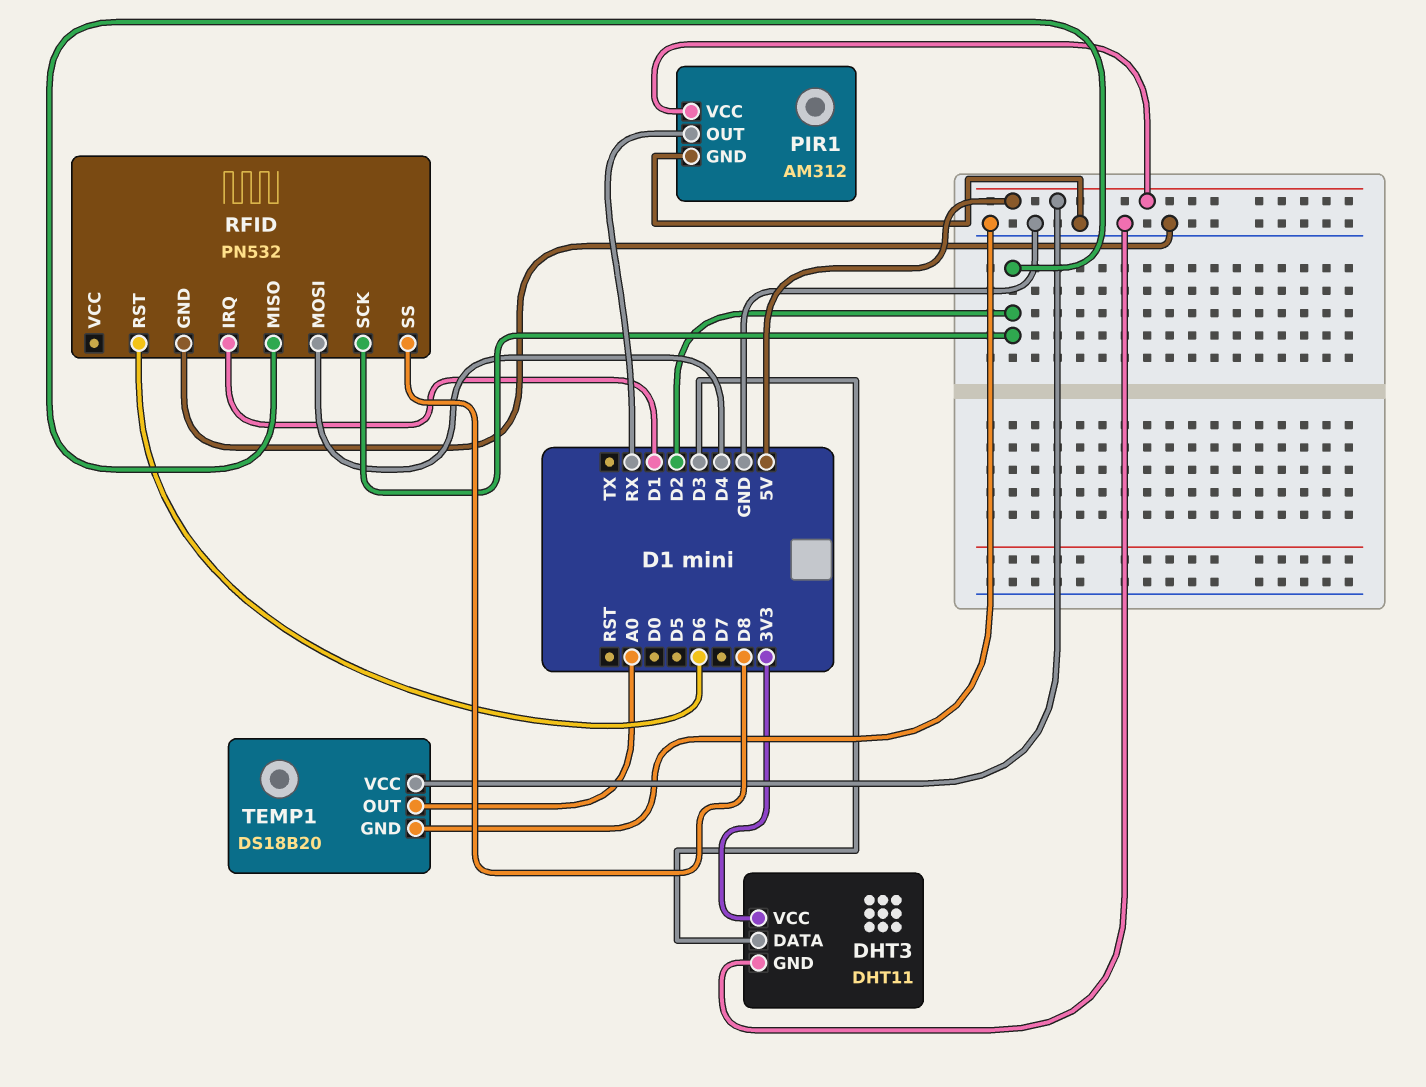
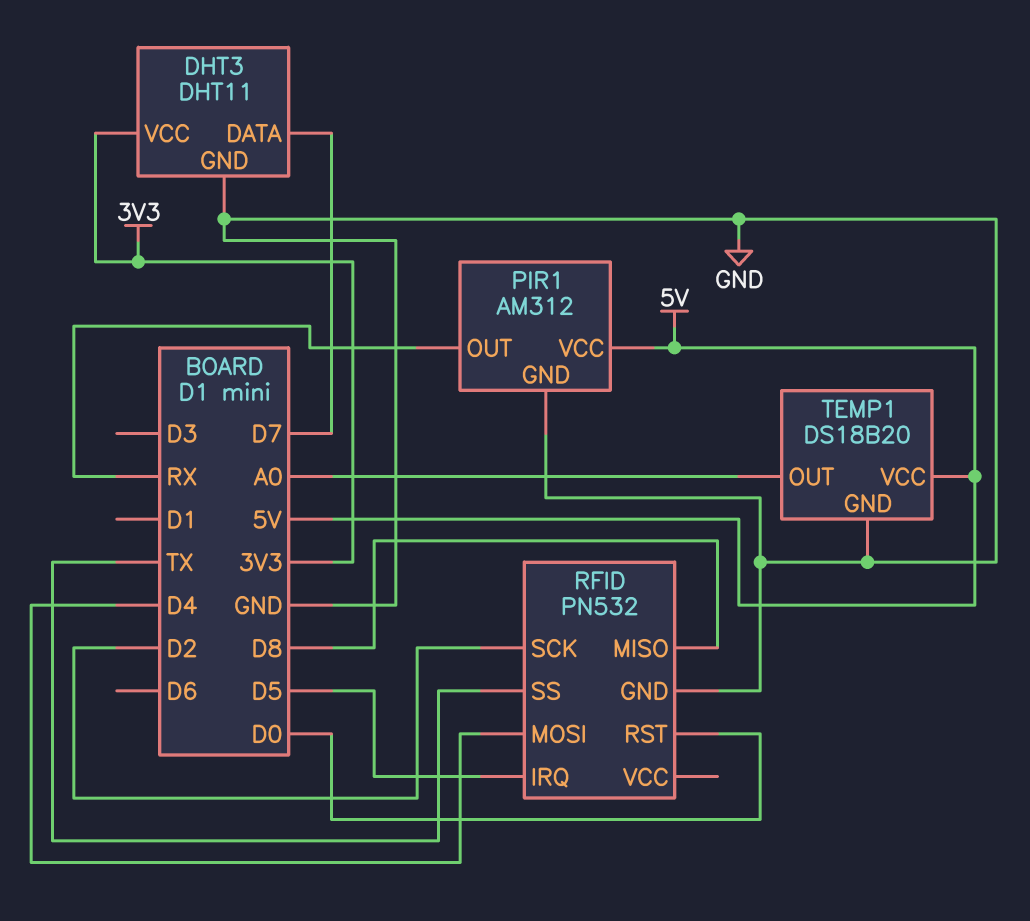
DHT3 pin DATA: D3 -> D7
RFID pin IRQ: D1 -> D5
RFID pin MISO: D2 -> D8
RFID pin RST: D6 -> D0
RFID pin SS: D8 -> TX

